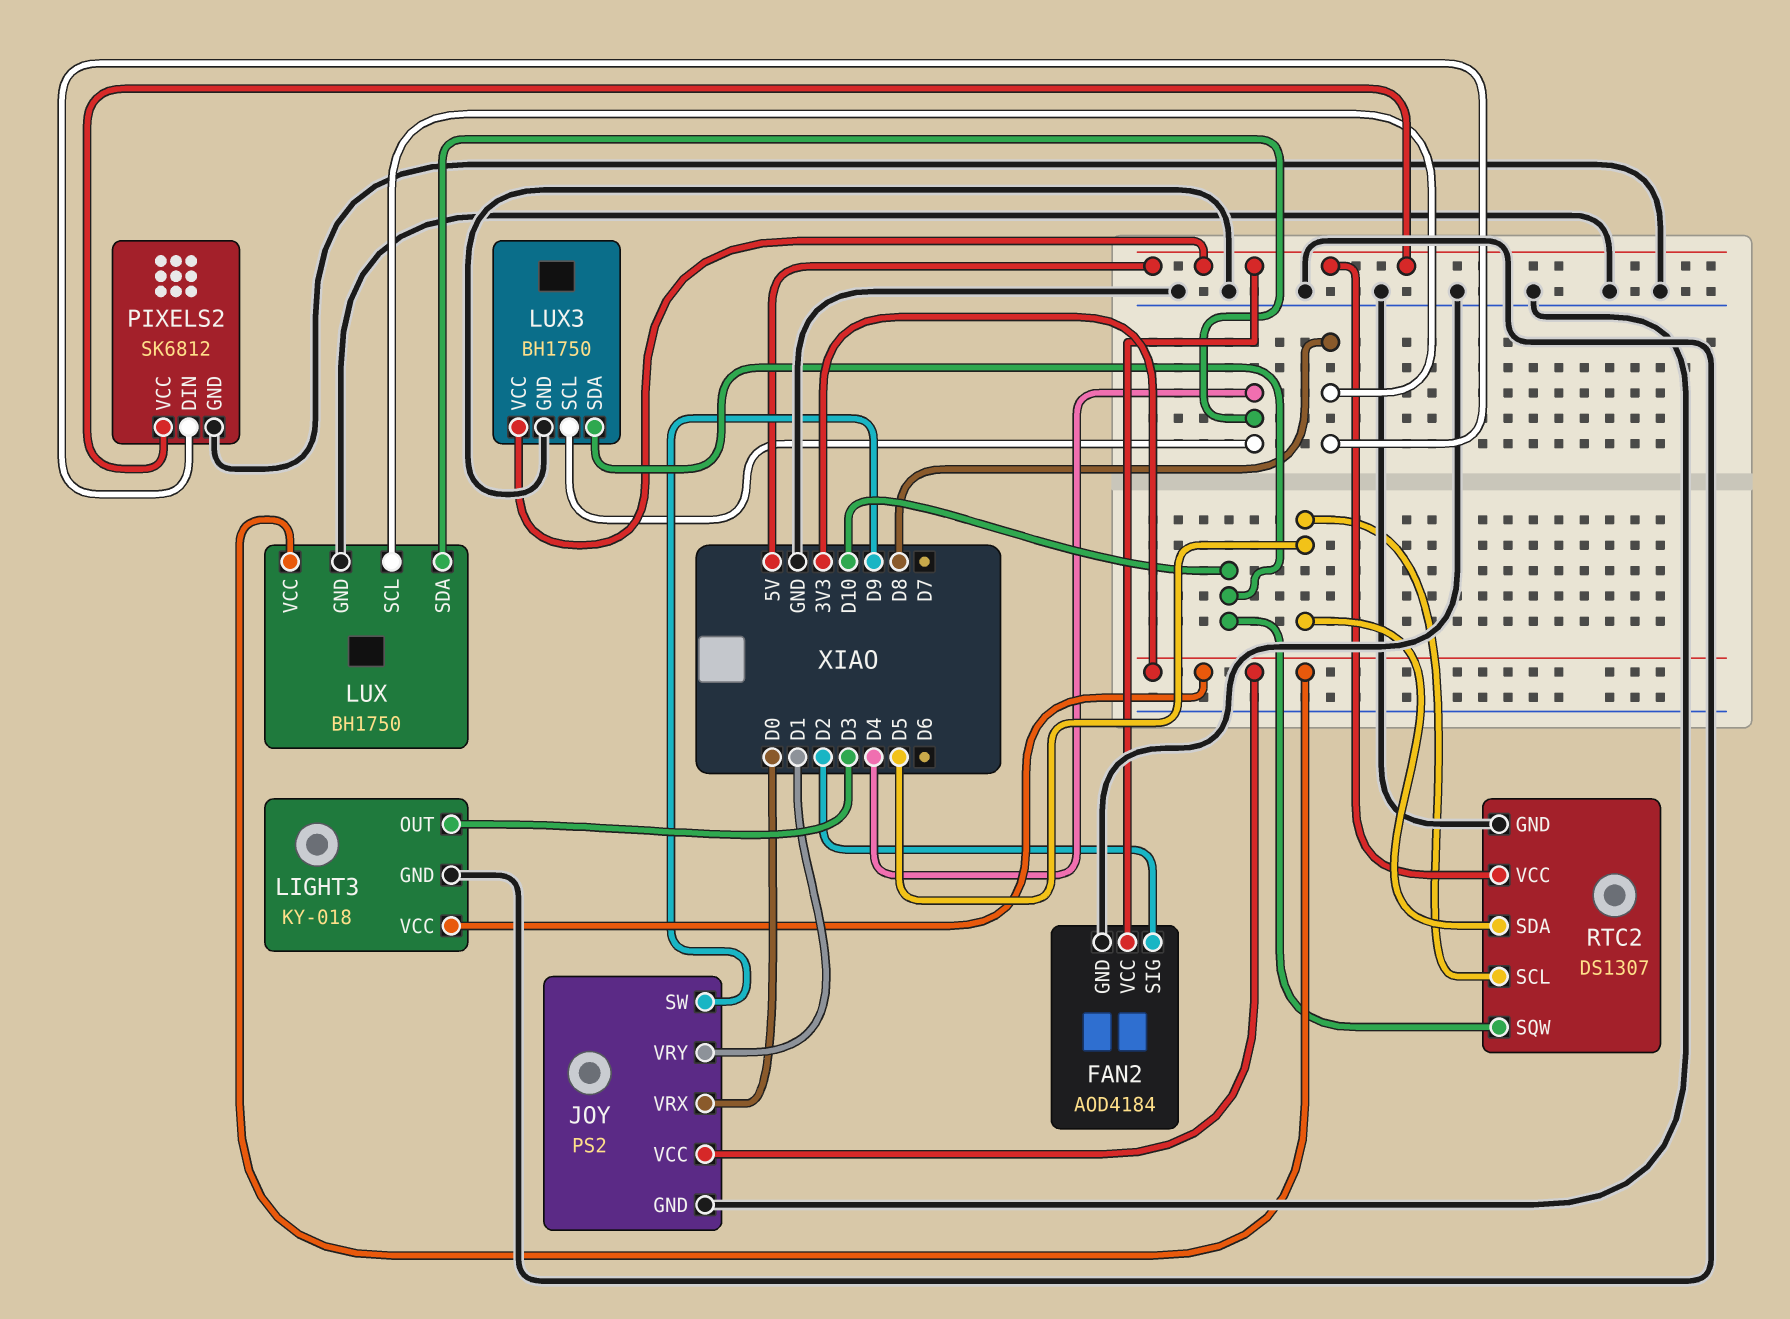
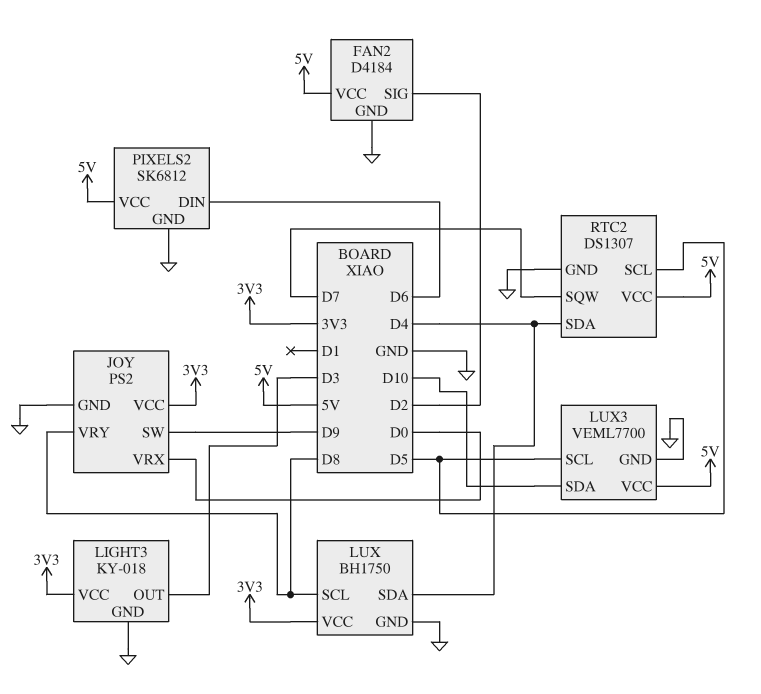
FAN2: AOD4184 -> D4184
JOY pin VRY: D1 -> D8
LUX3: BH1750 -> VEML7700
LUX3 pin SCL: D4 -> D5
PIXELS2 pin DIN: D8 -> D6
RTC2 pin SDA: D5 -> D4
RTC2 pin SQW: D10 -> D7

